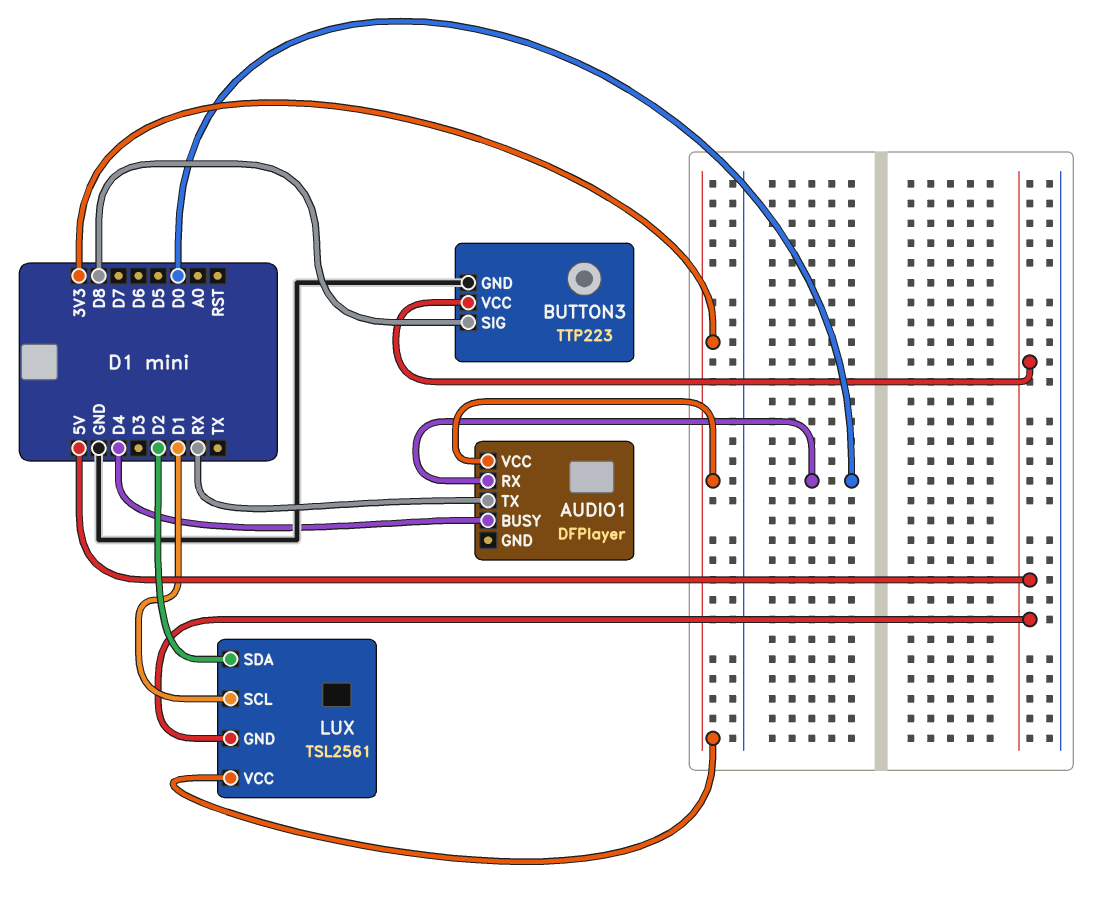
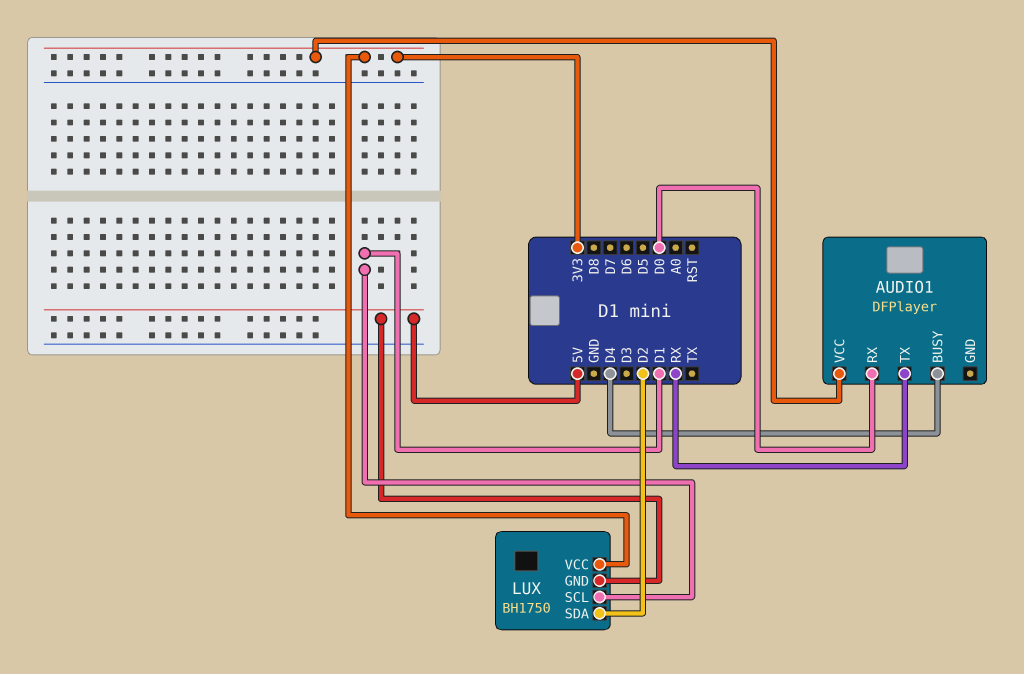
BUTTON3: TTP223 -> none
BUTTON3 pin GND: GND -> none
BUTTON3 pin SIG: D8 -> none
BUTTON3 pin VCC: 5V -> none
LUX: TSL2561 -> BH1750

